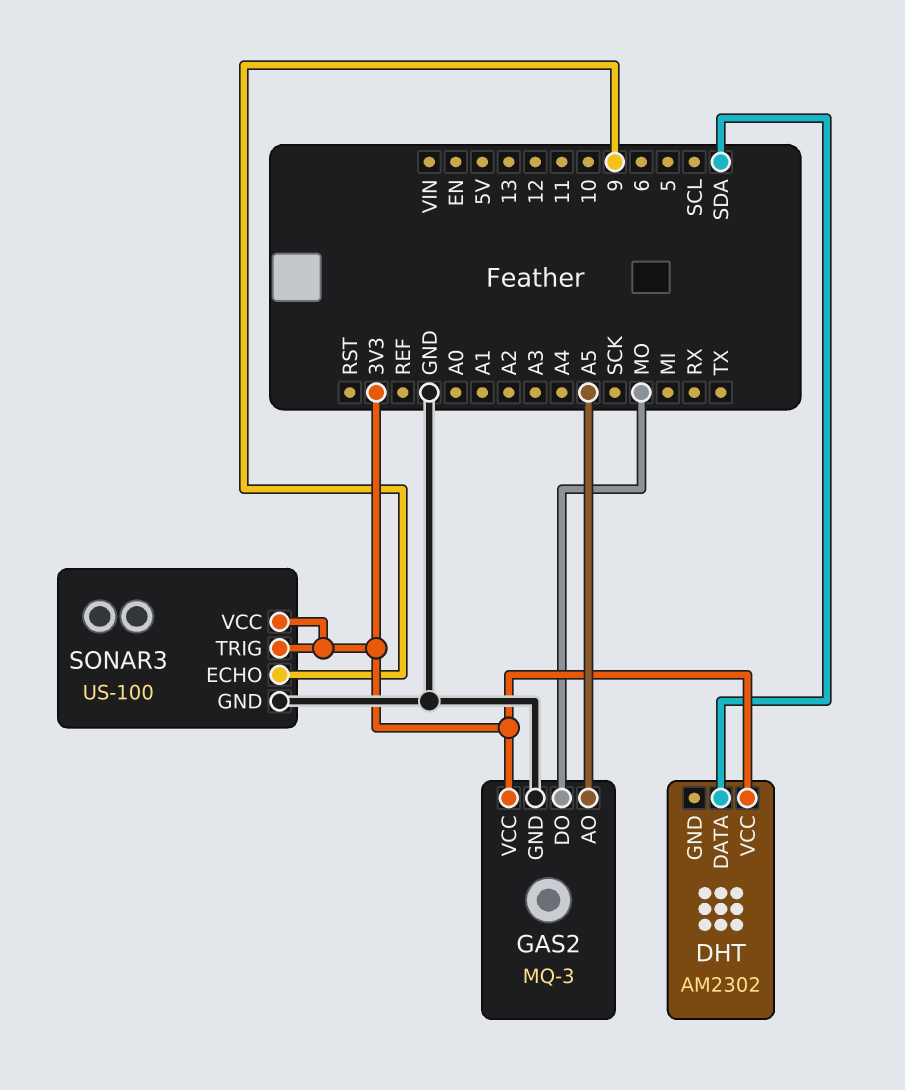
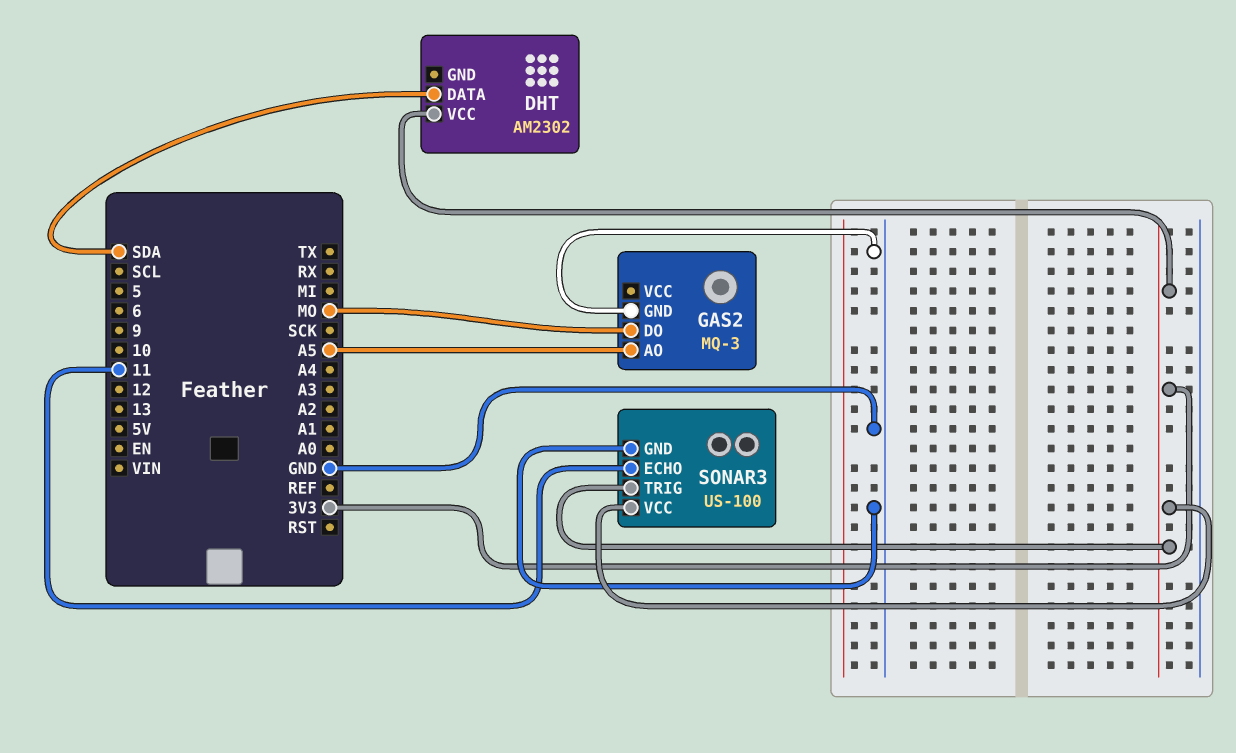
GAS2 pin VCC: 3V3 -> none
SONAR3 pin ECHO: 9 -> 11

